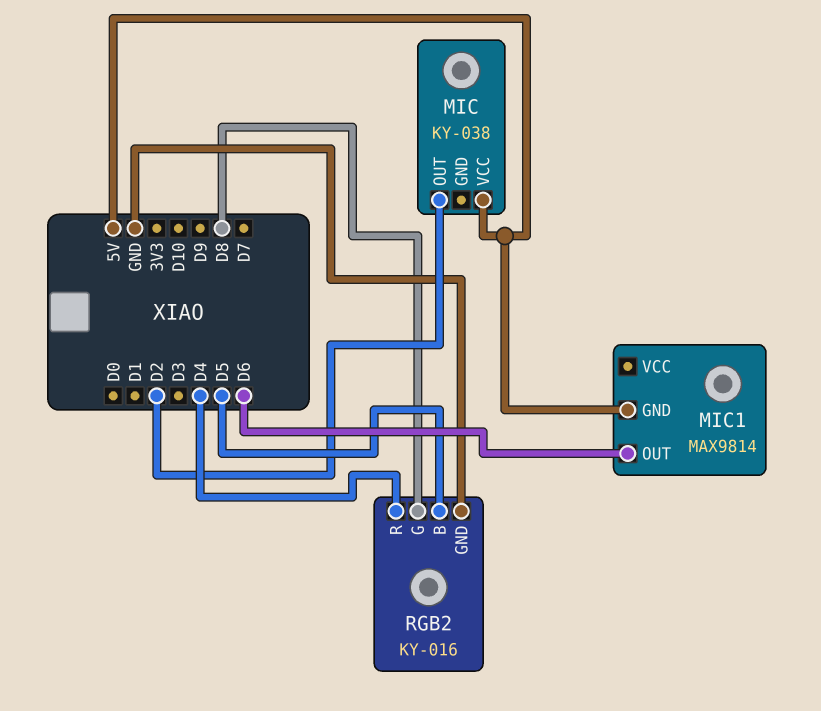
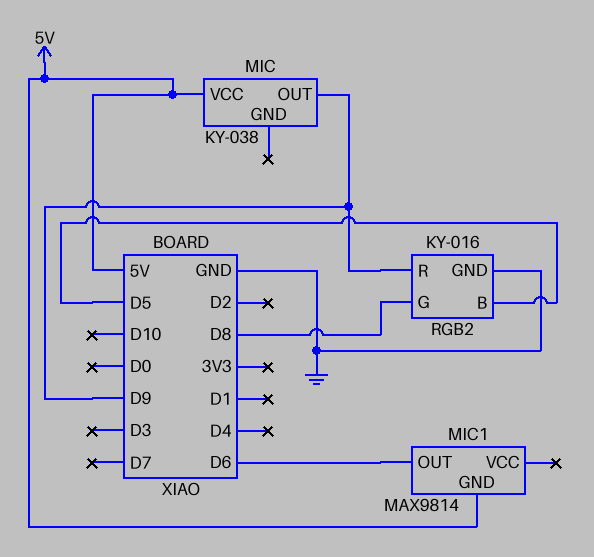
MIC pin OUT: D2 -> D9
RGB2 pin R: D4 -> D9

